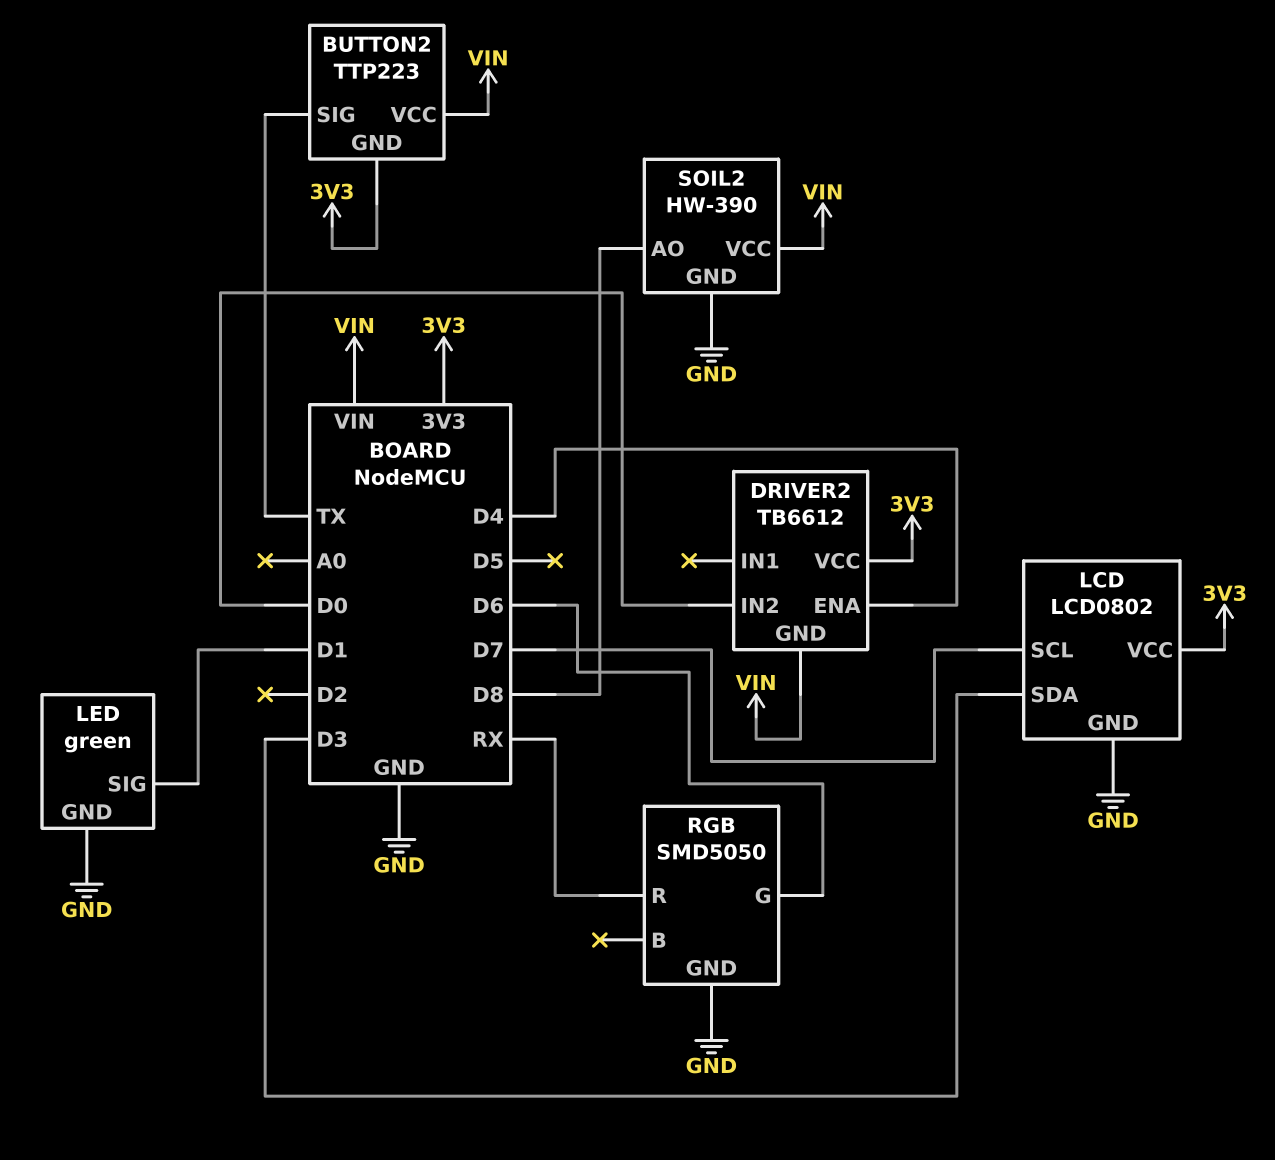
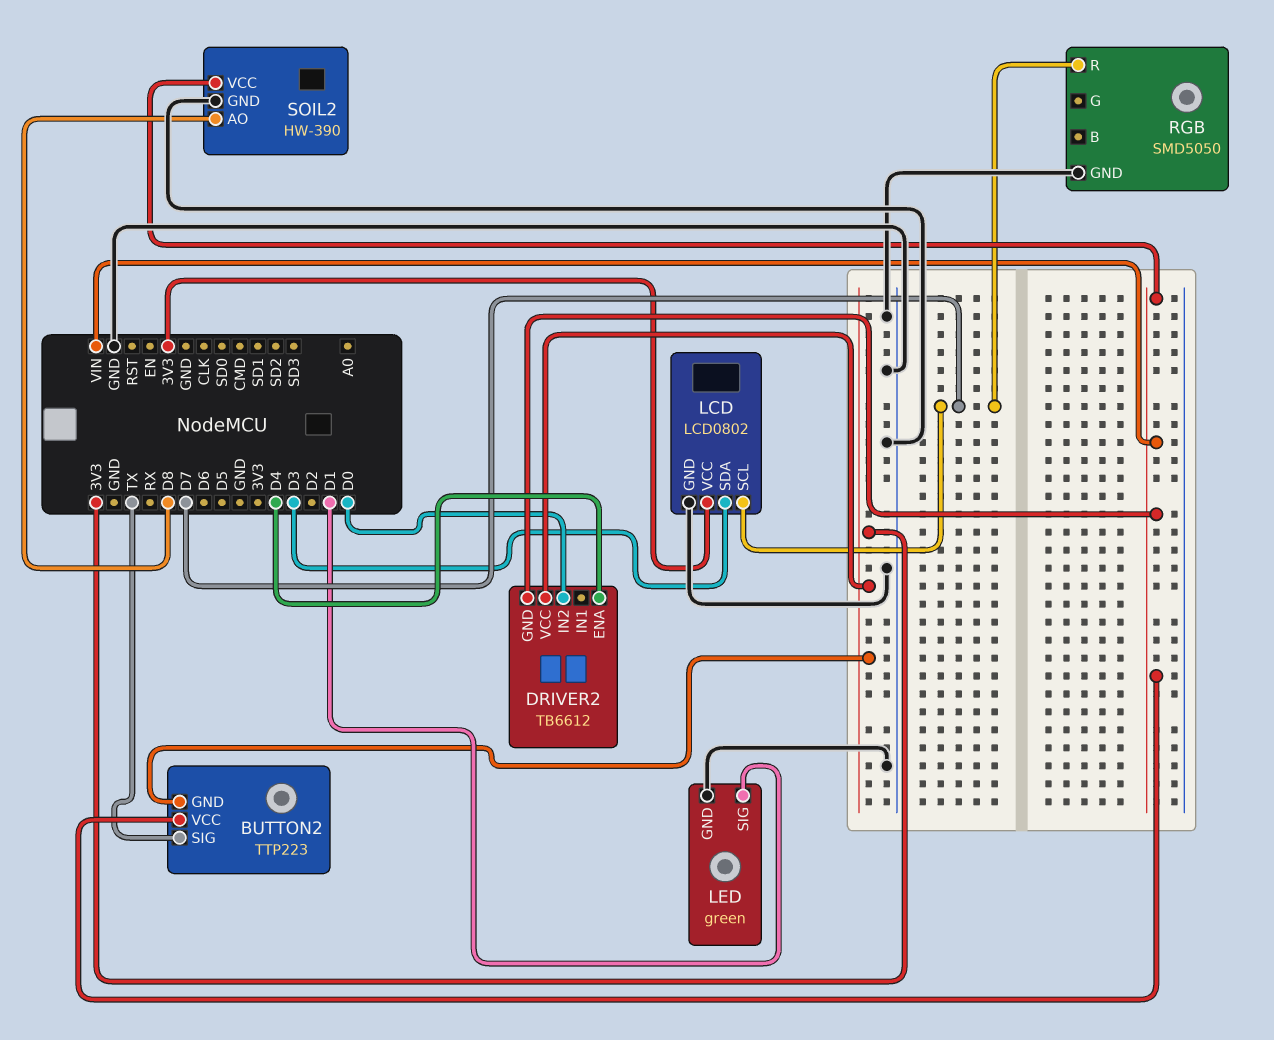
RGB pin G: D6 -> none
RGB pin R: RX -> D7

